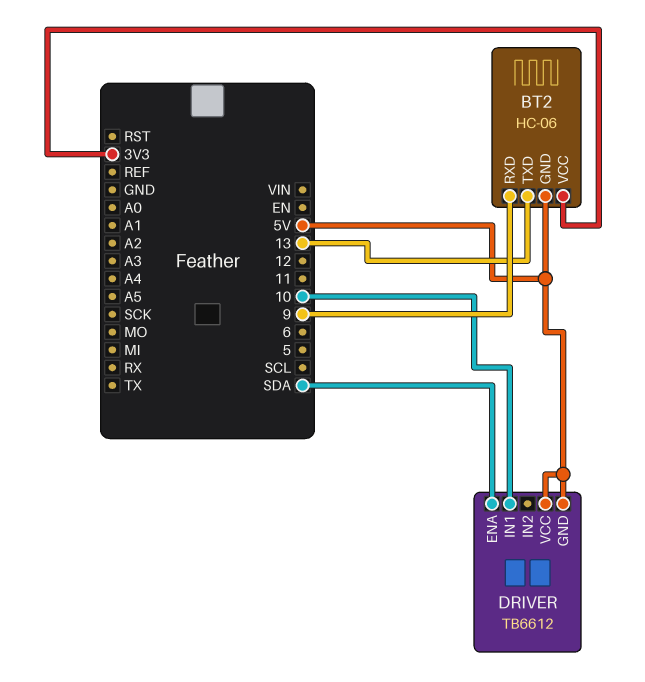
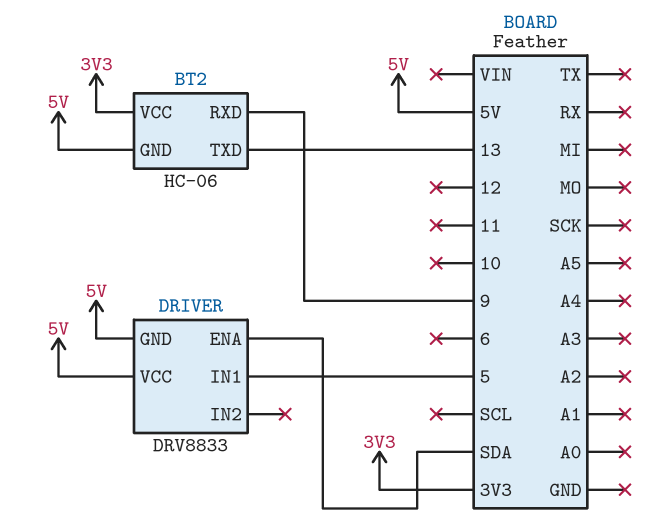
DRIVER: TB6612 -> DRV8833
DRIVER pin IN1: 10 -> 5

